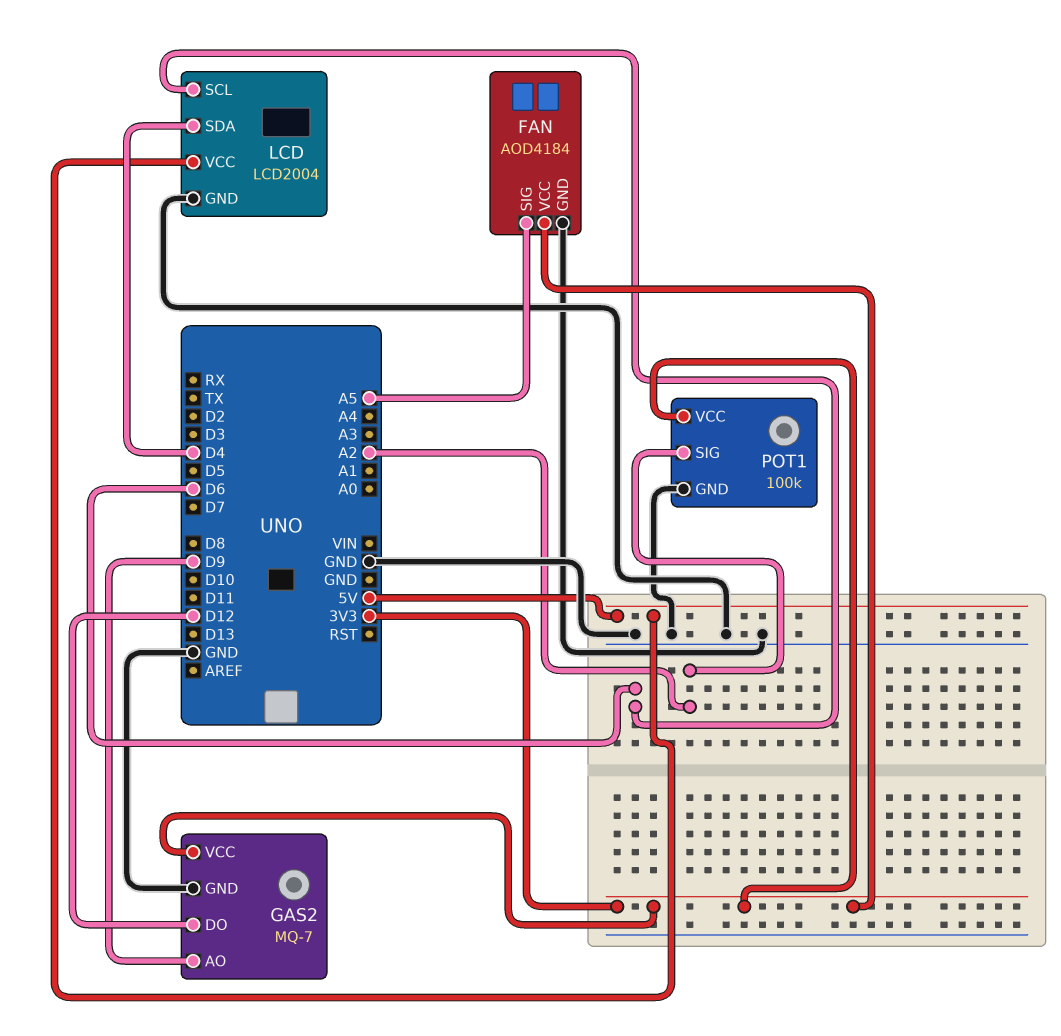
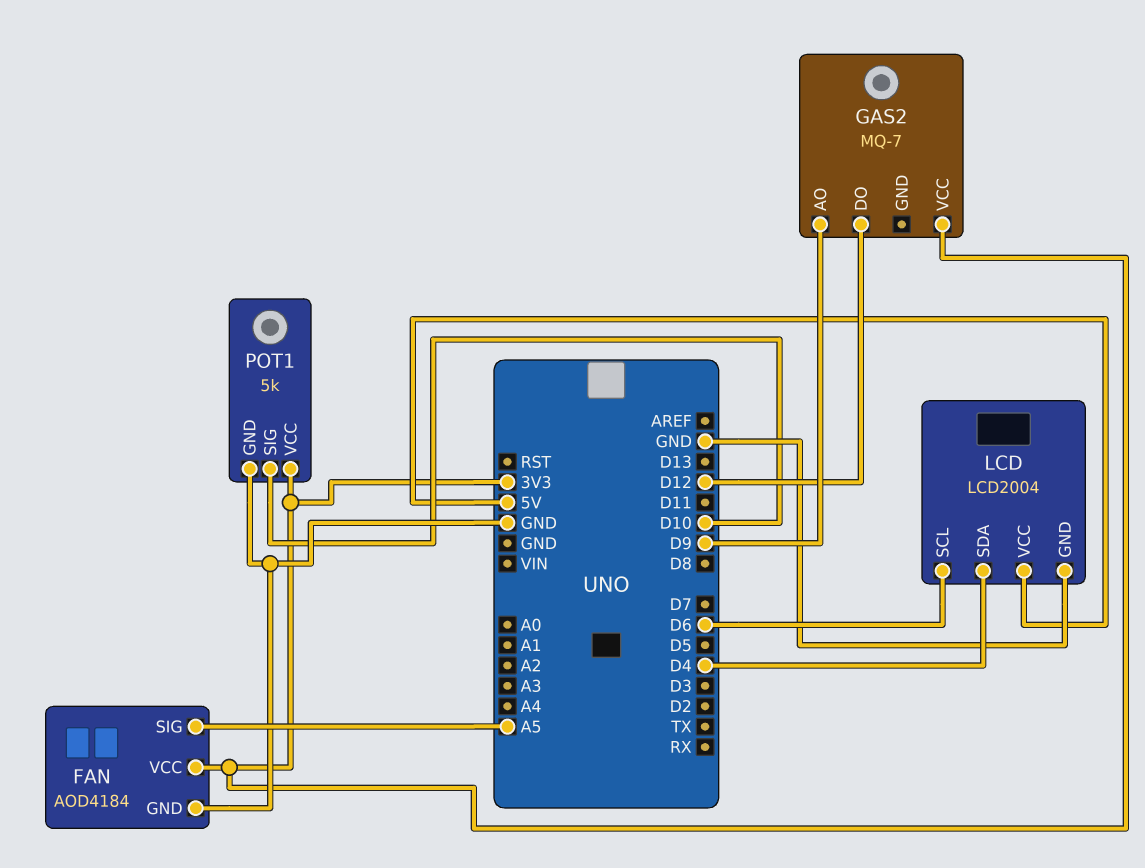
GAS2 pin GND: GND -> none
POT1: 100k -> 5k
POT1 pin SIG: A2 -> D10

